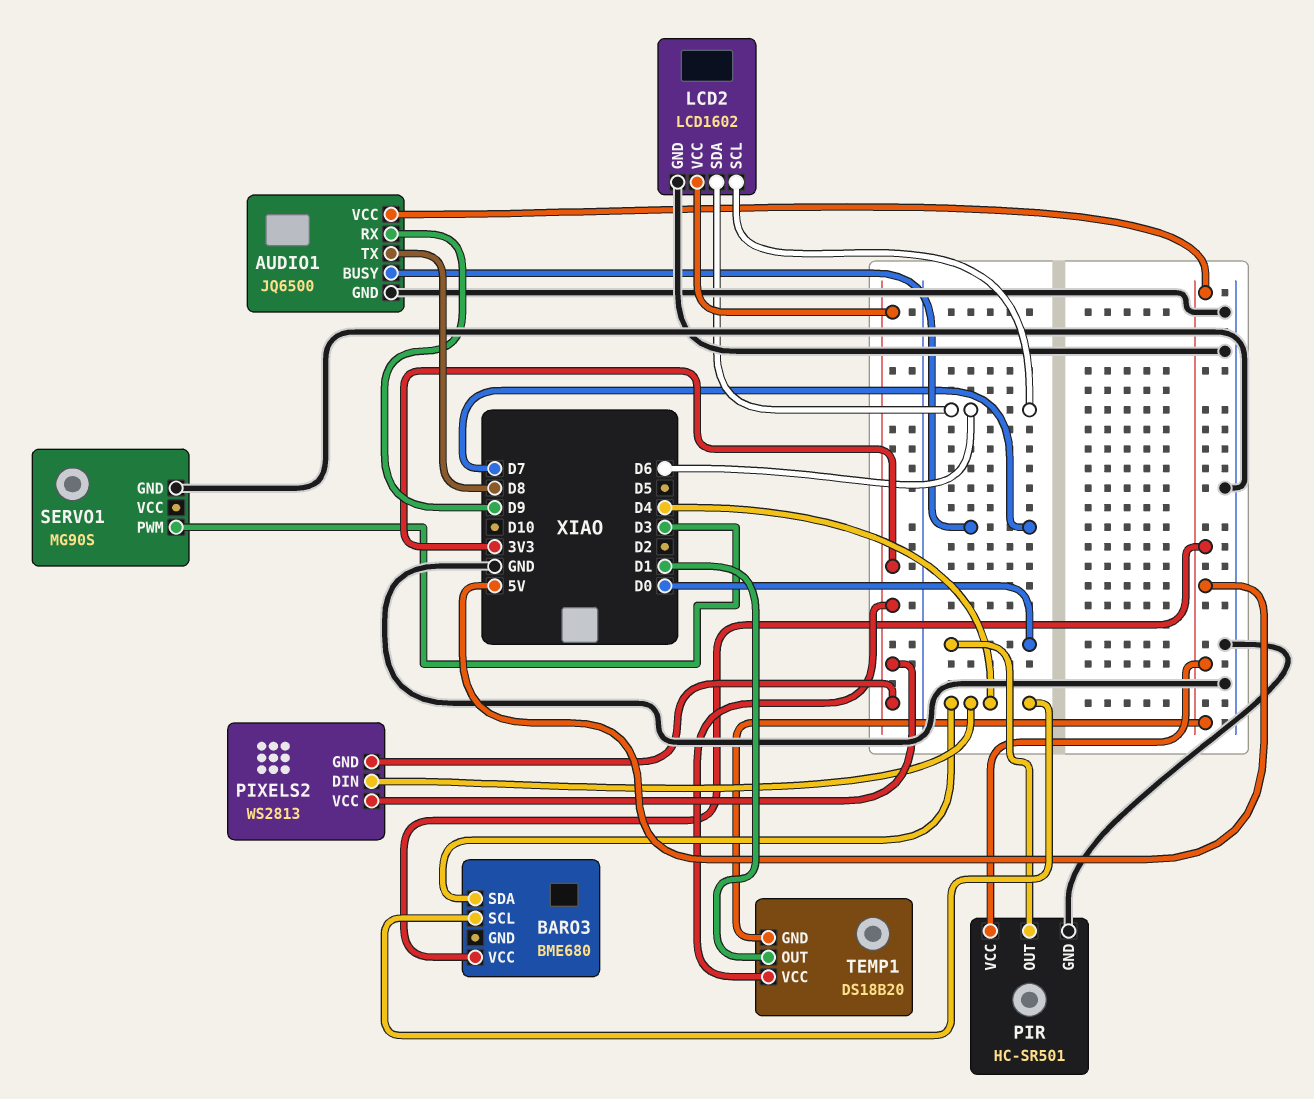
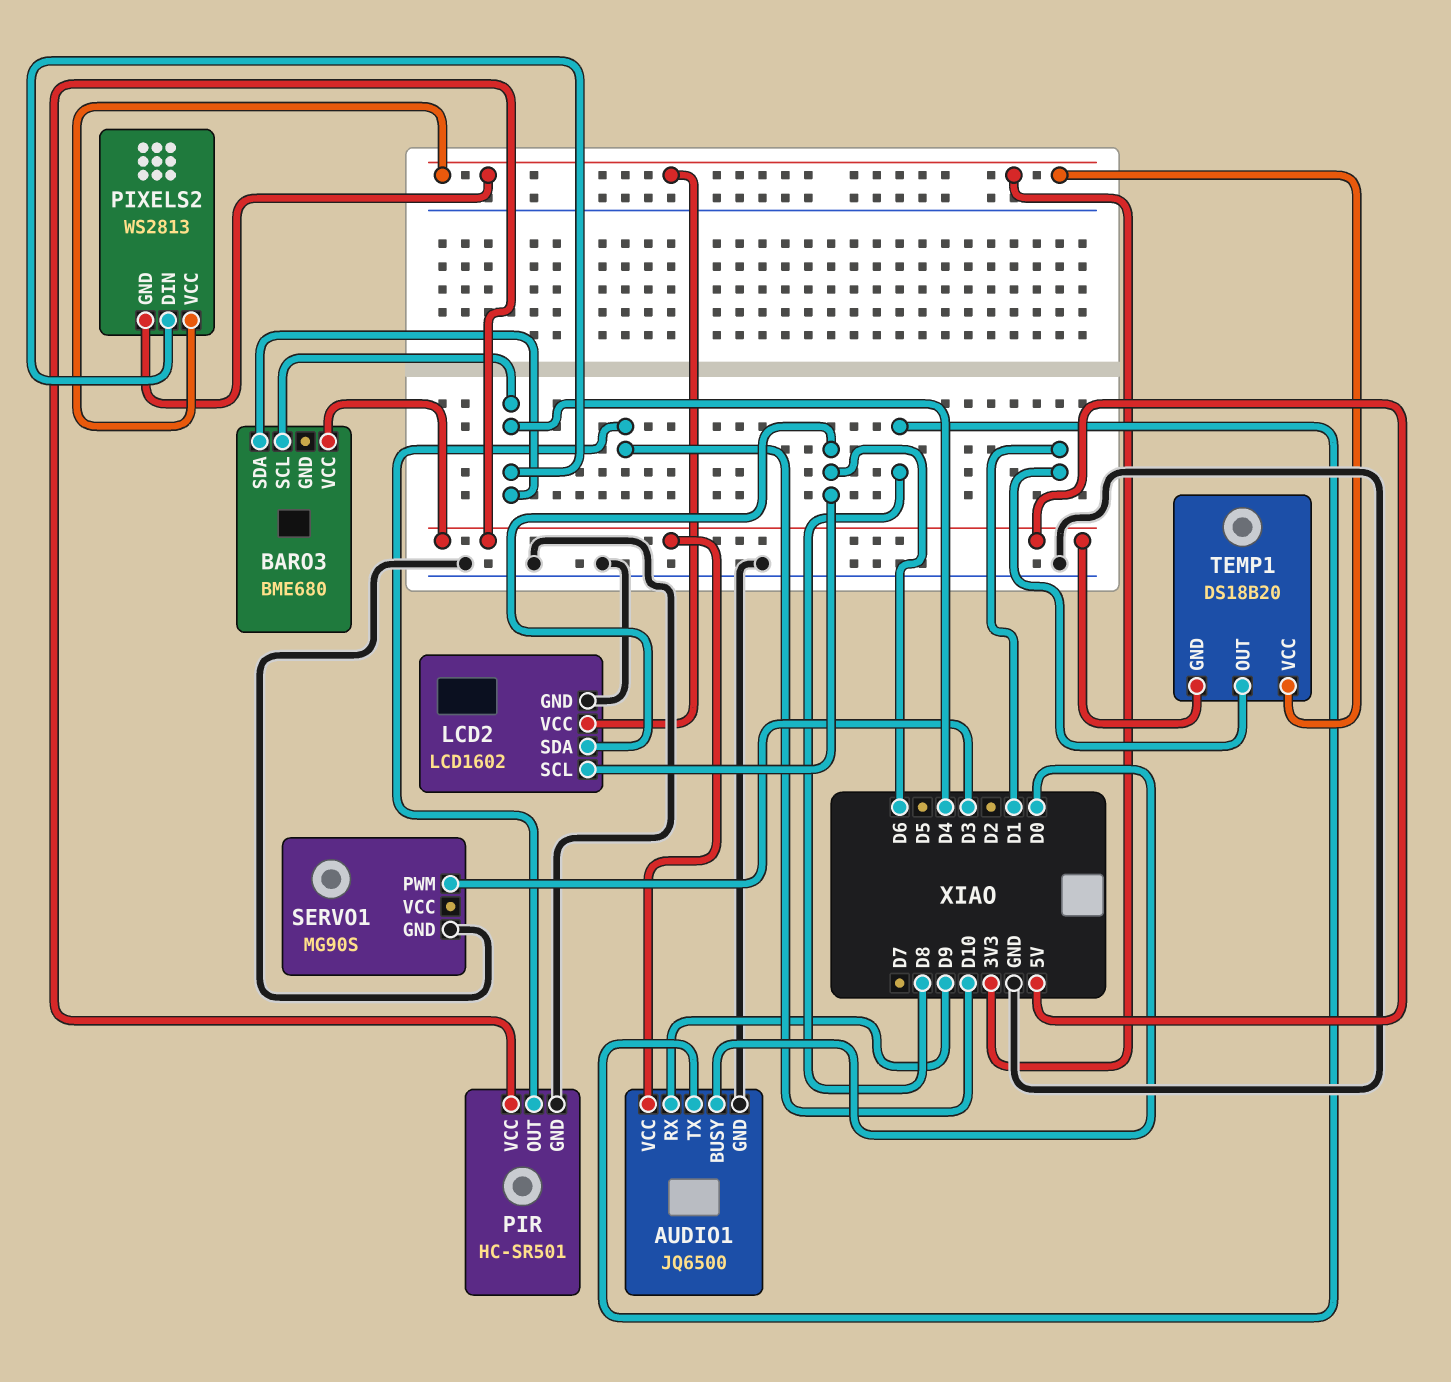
AUDIO1 pin BUSY: D7 -> D0
PIR pin OUT: D0 -> D10

